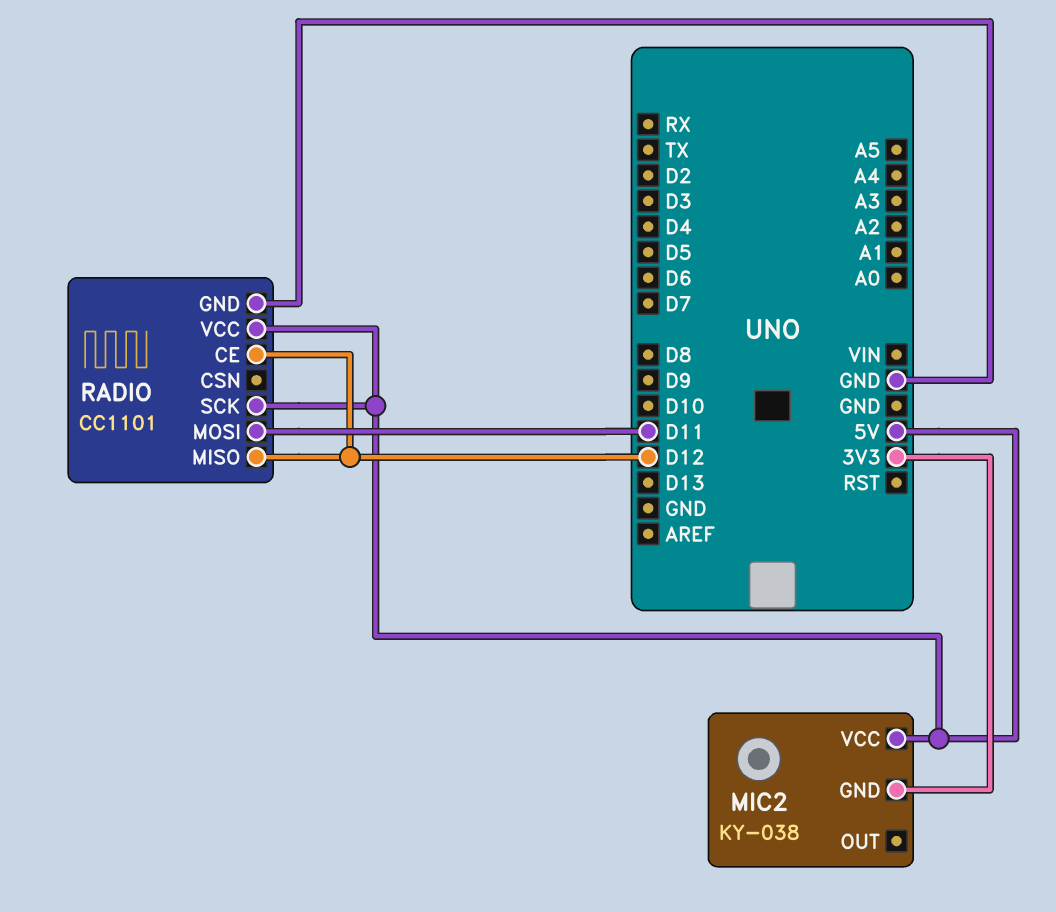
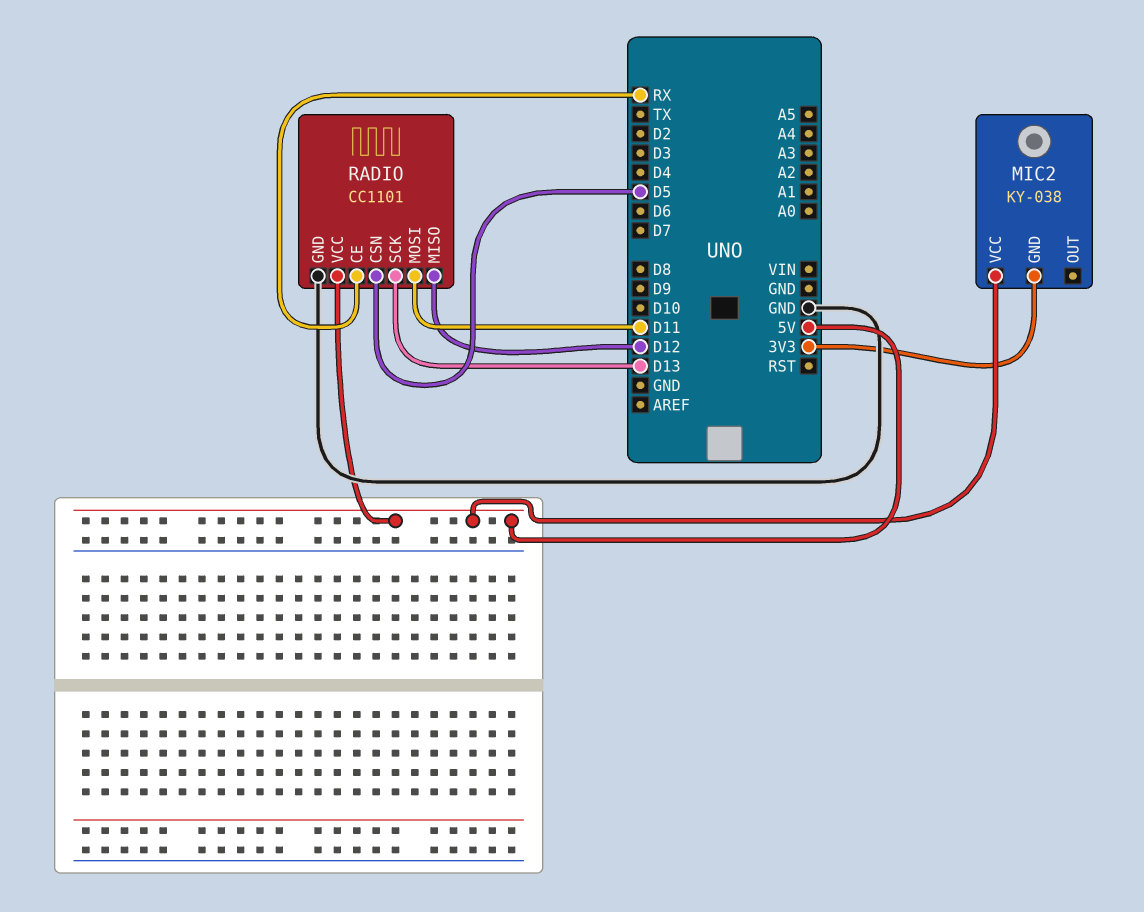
RADIO pin CE: D12 -> RX
RADIO pin CSN: none -> D5
RADIO pin SCK: 5V -> D13

